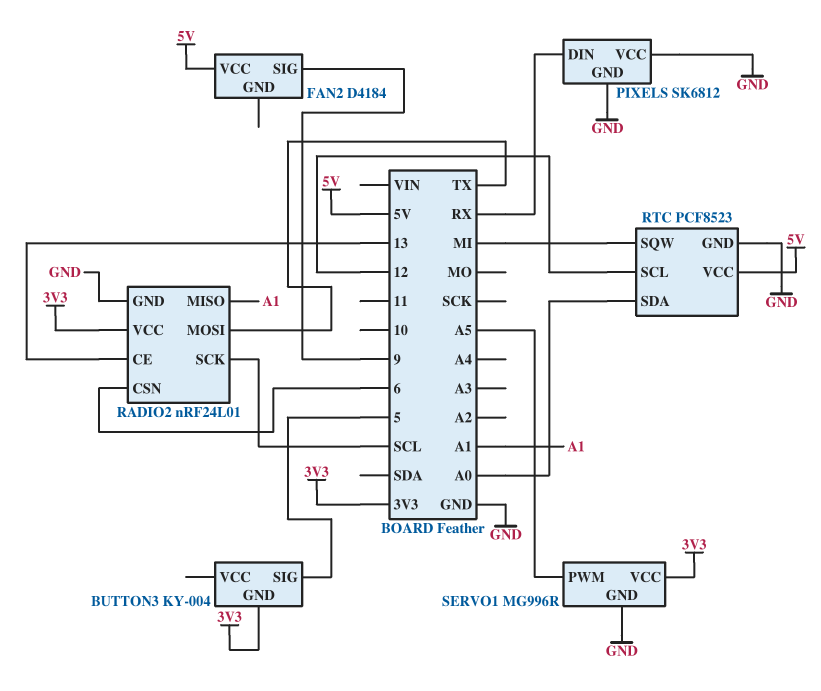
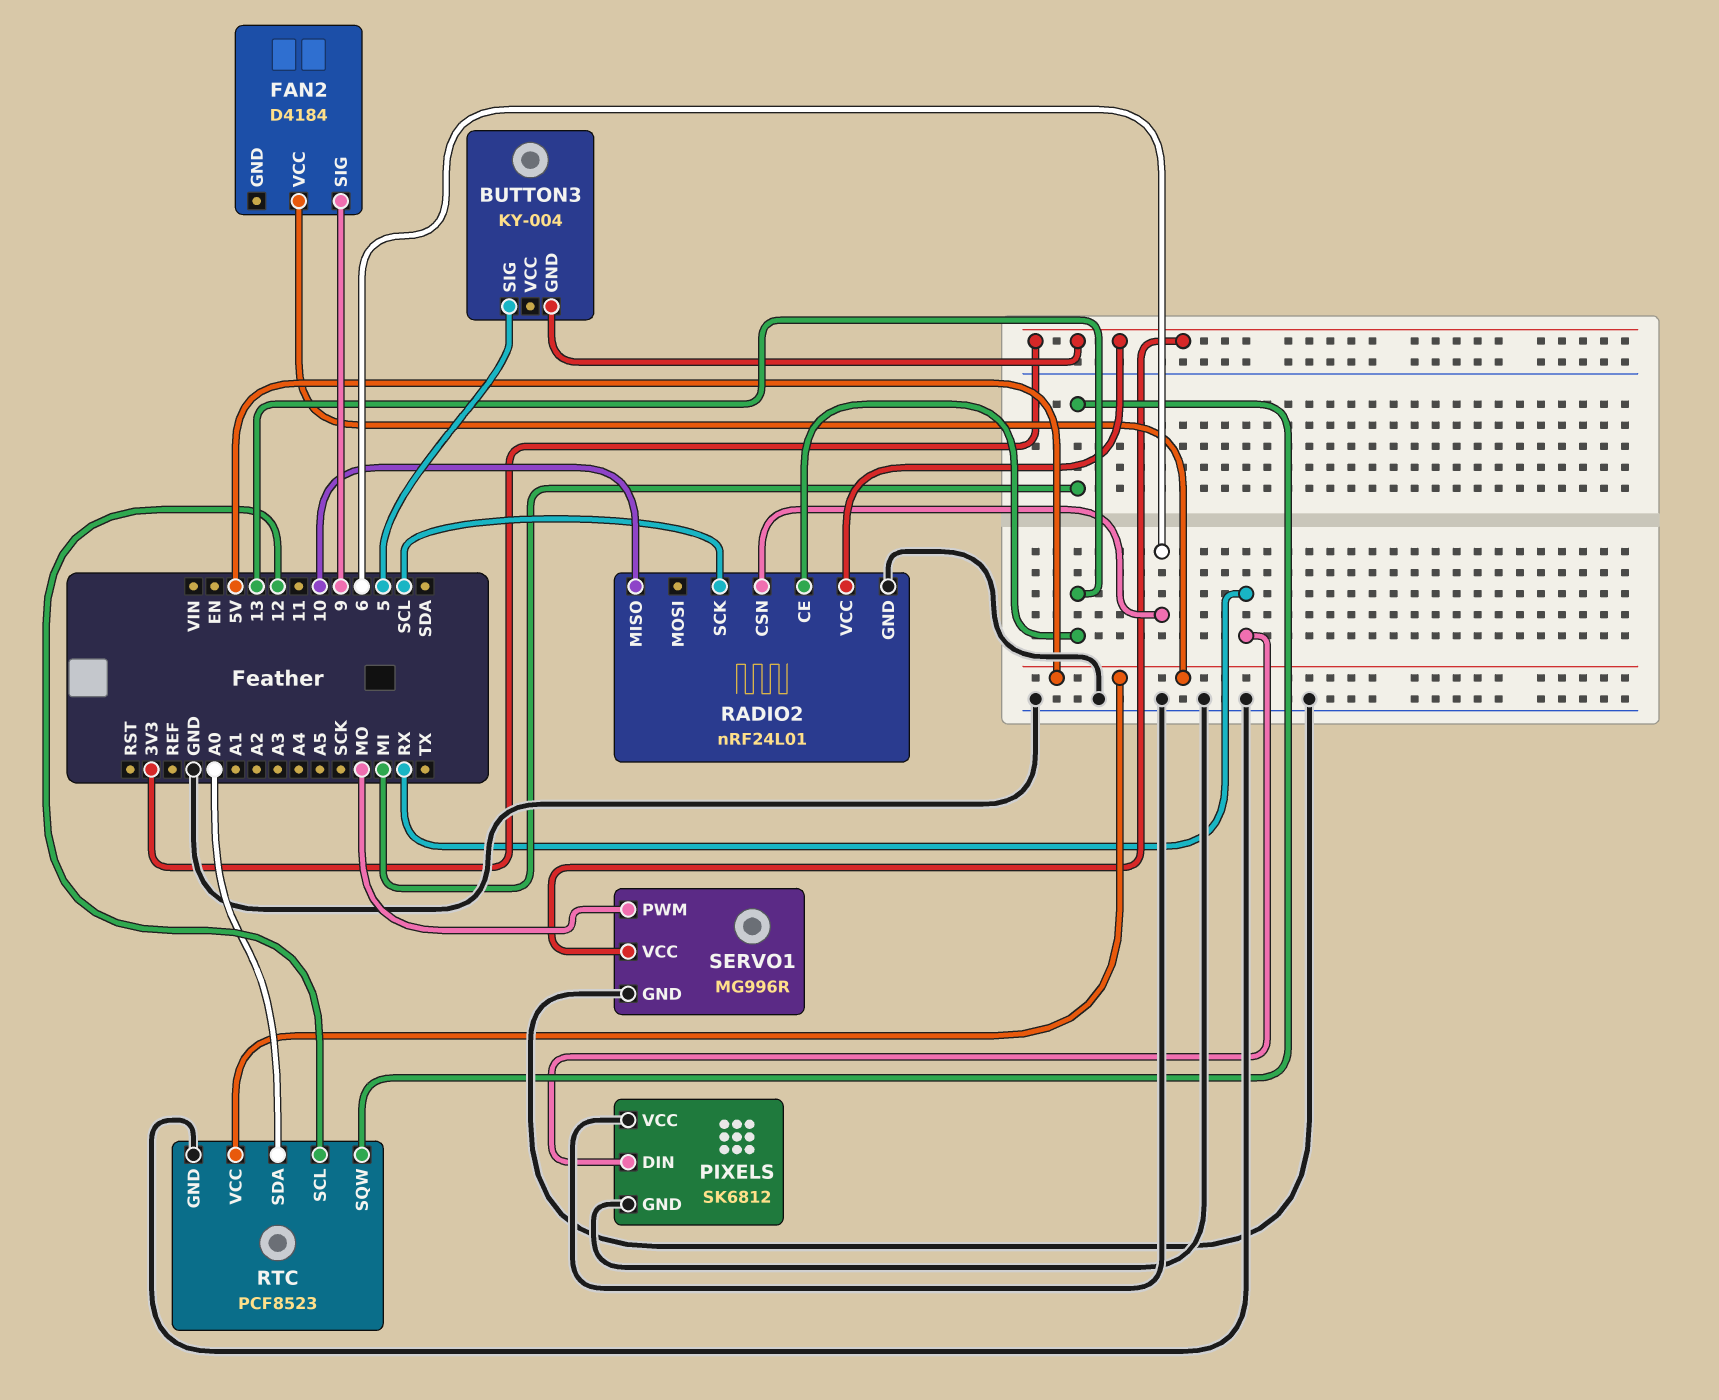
RADIO2 pin MISO: A1 -> 10
RADIO2 pin MOSI: TX -> none
SERVO1 pin PWM: A5 -> MO

